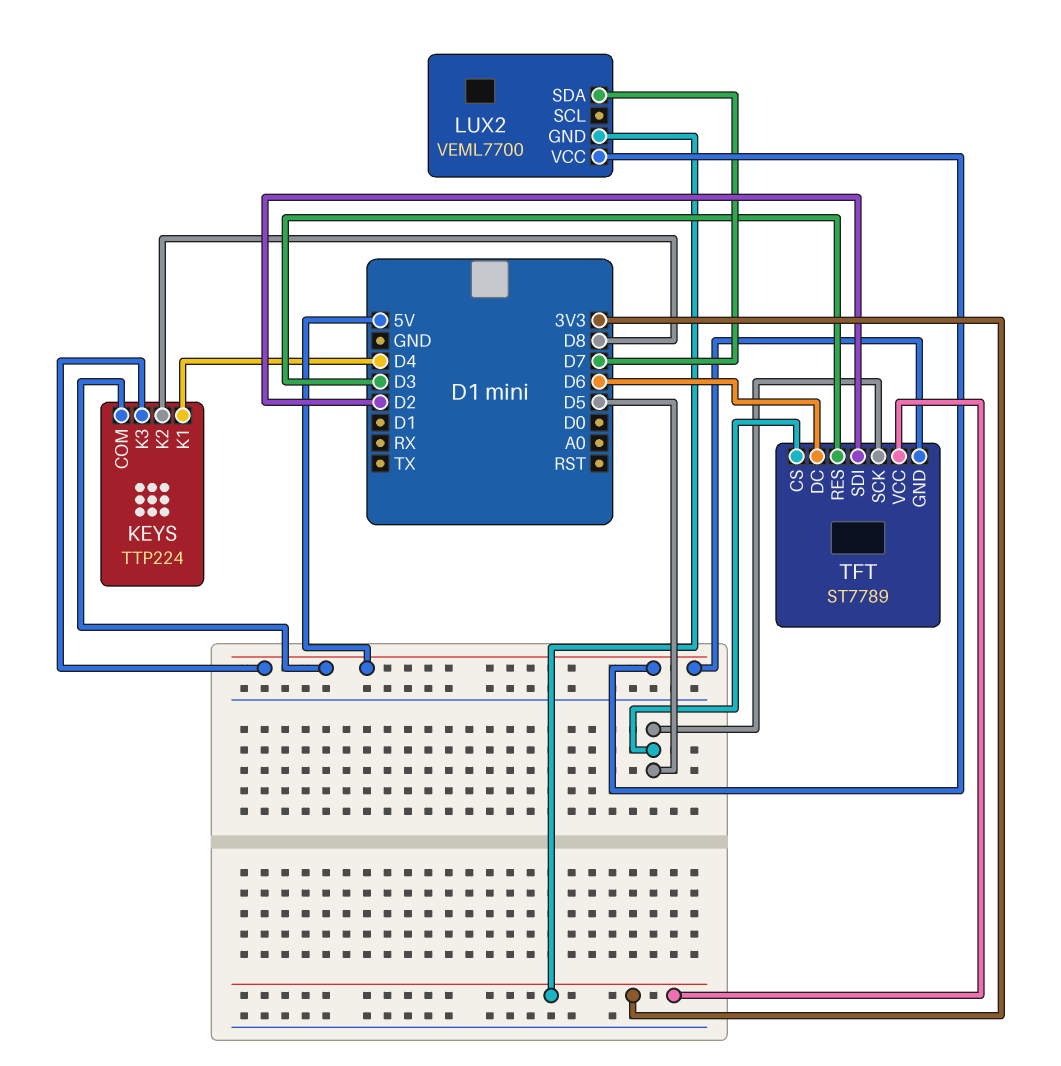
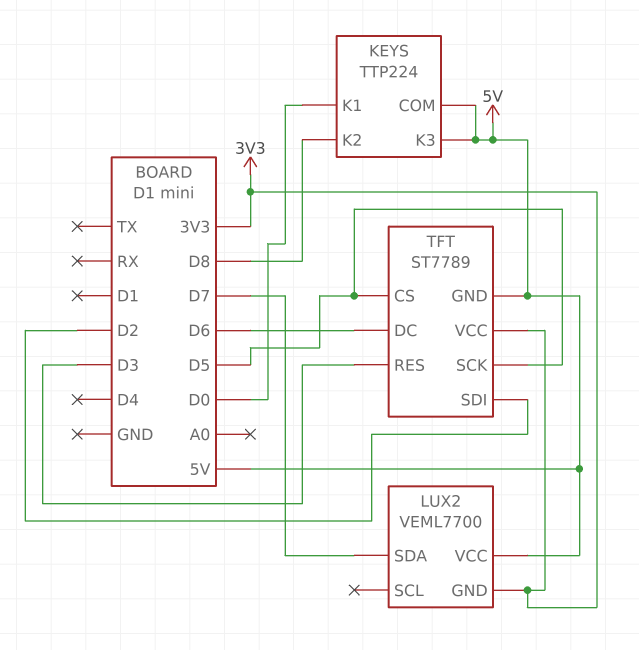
KEYS pin K1: D4 -> D0

